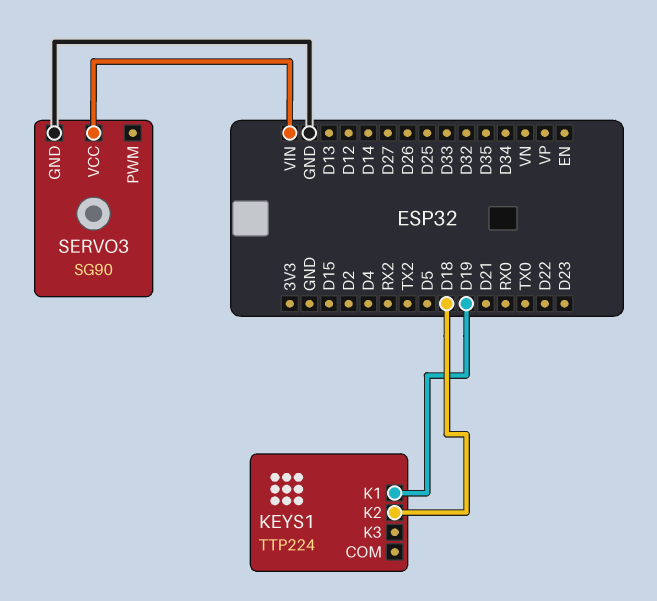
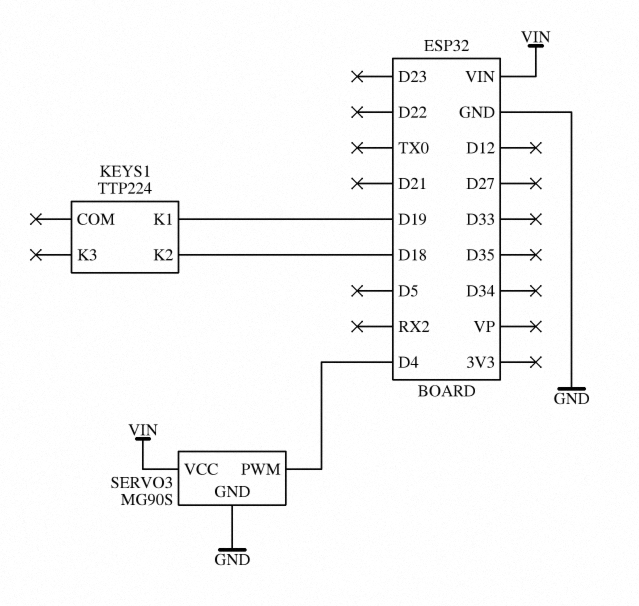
SERVO3: SG90 -> MG90S
SERVO3 pin PWM: none -> D4

